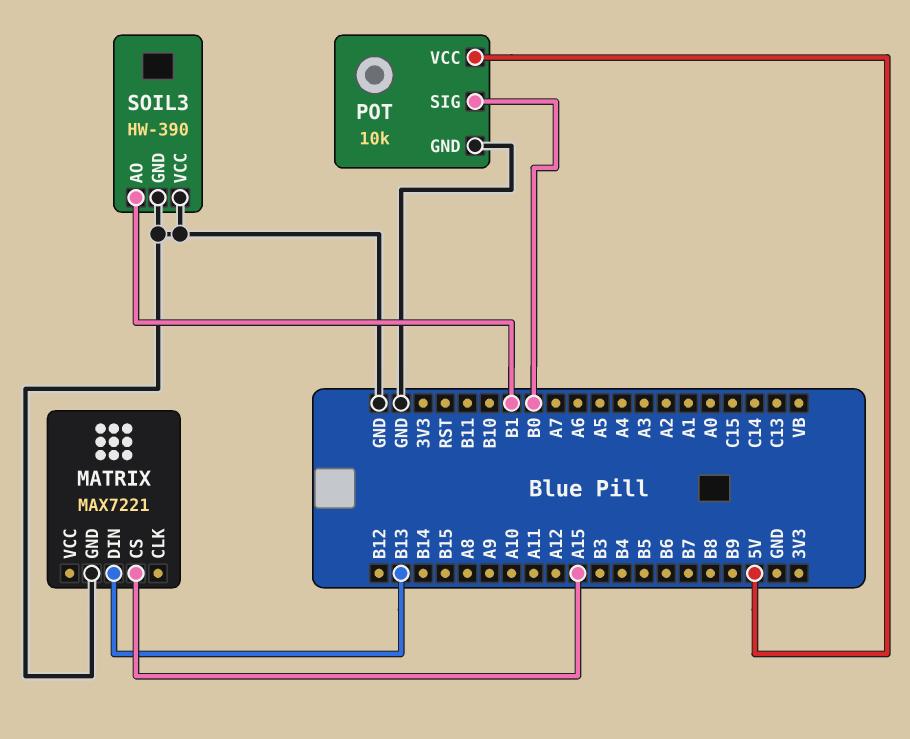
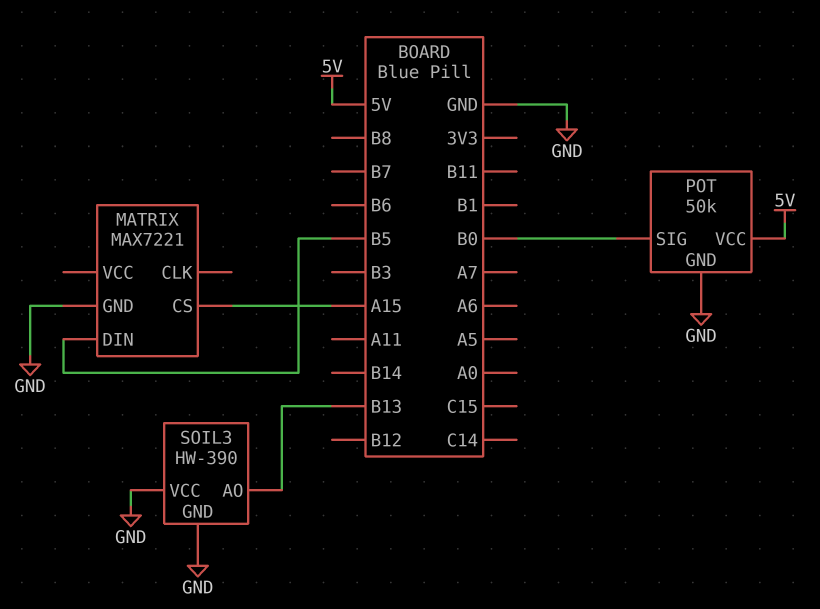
MATRIX pin DIN: B13 -> B5
POT: 10k -> 50k
SOIL3 pin AO: B1 -> B13

